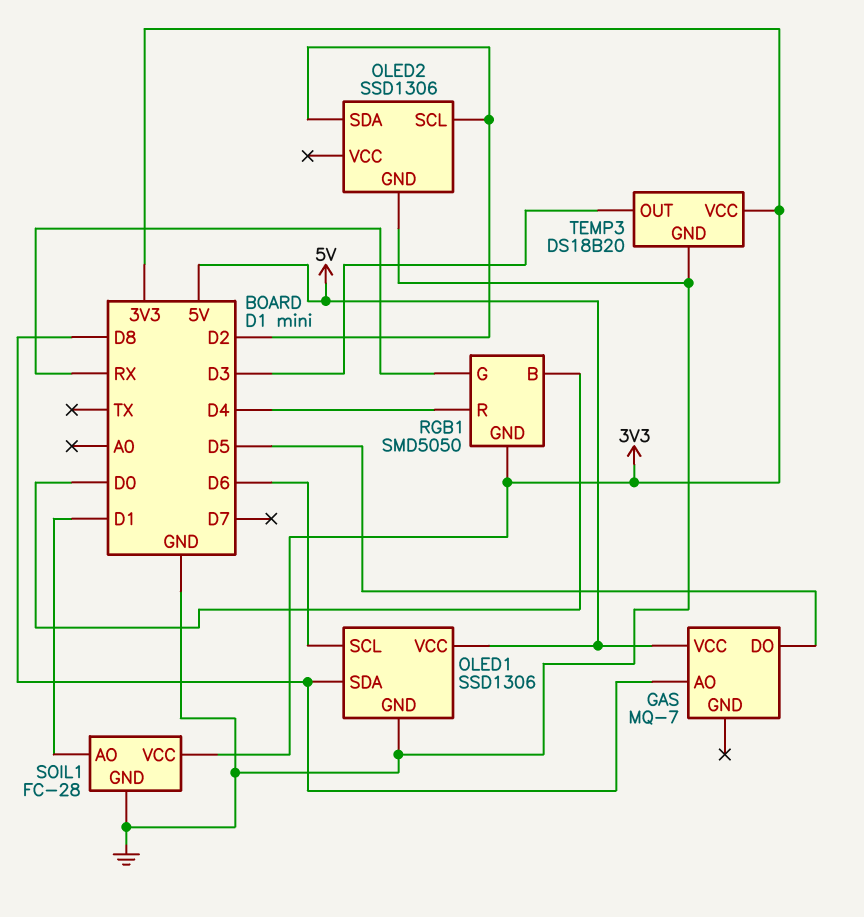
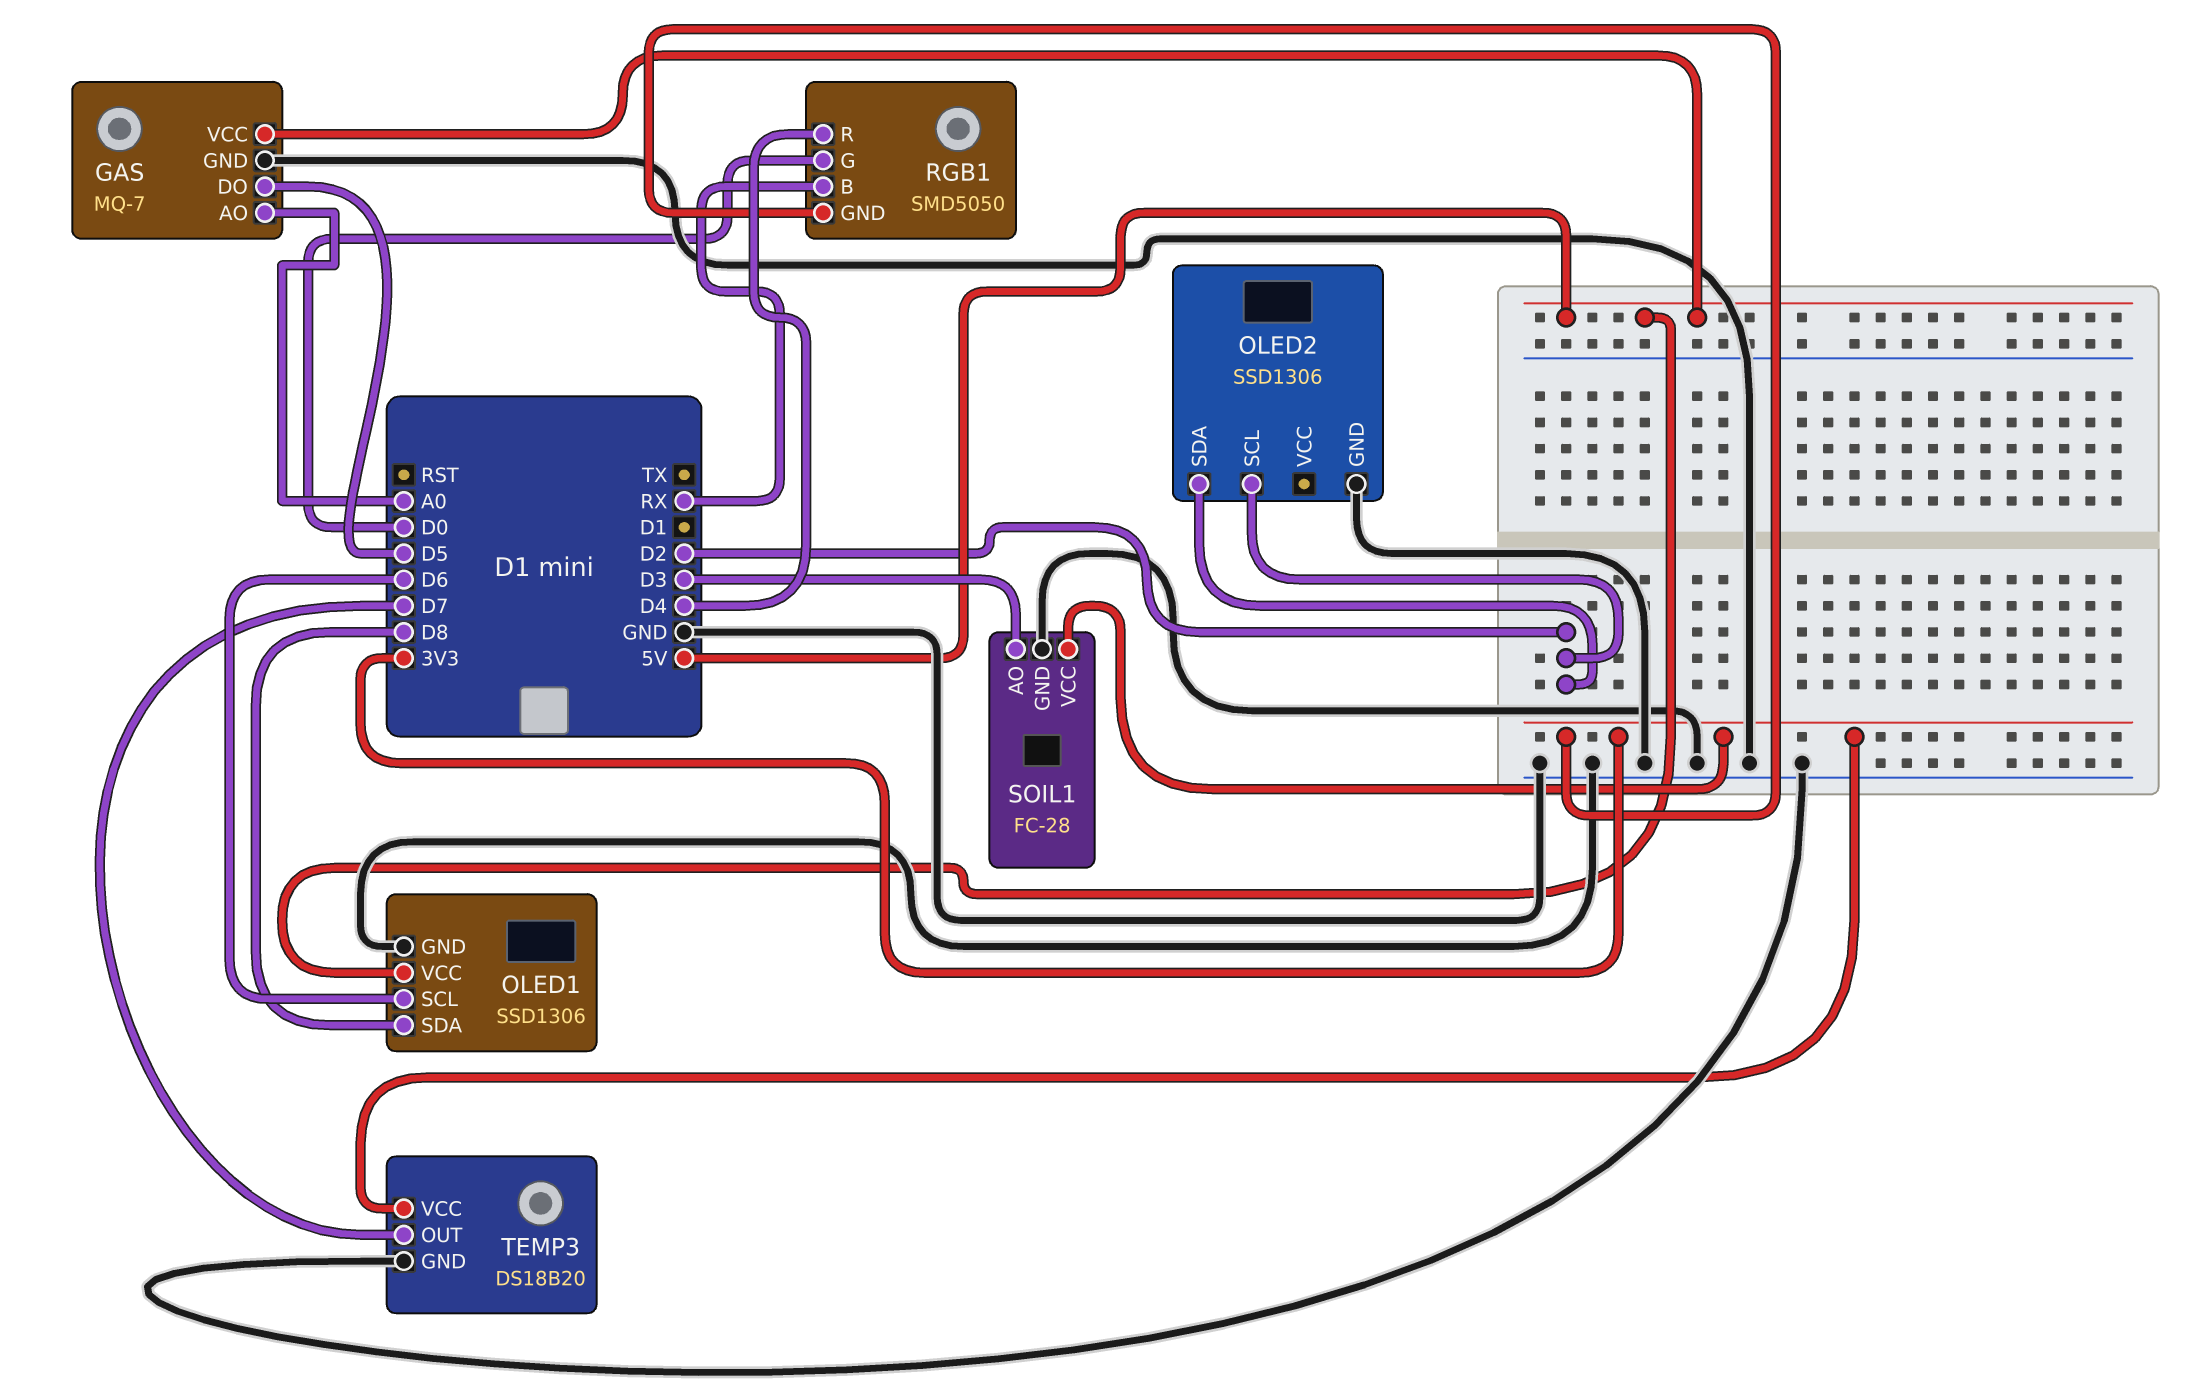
GAS pin AO: D8 -> A0
GAS pin GND: none -> GND
RGB1 pin B: D0 -> RX
RGB1 pin G: RX -> D0
SOIL1 pin AO: D1 -> D3
TEMP3 pin OUT: D3 -> D7

